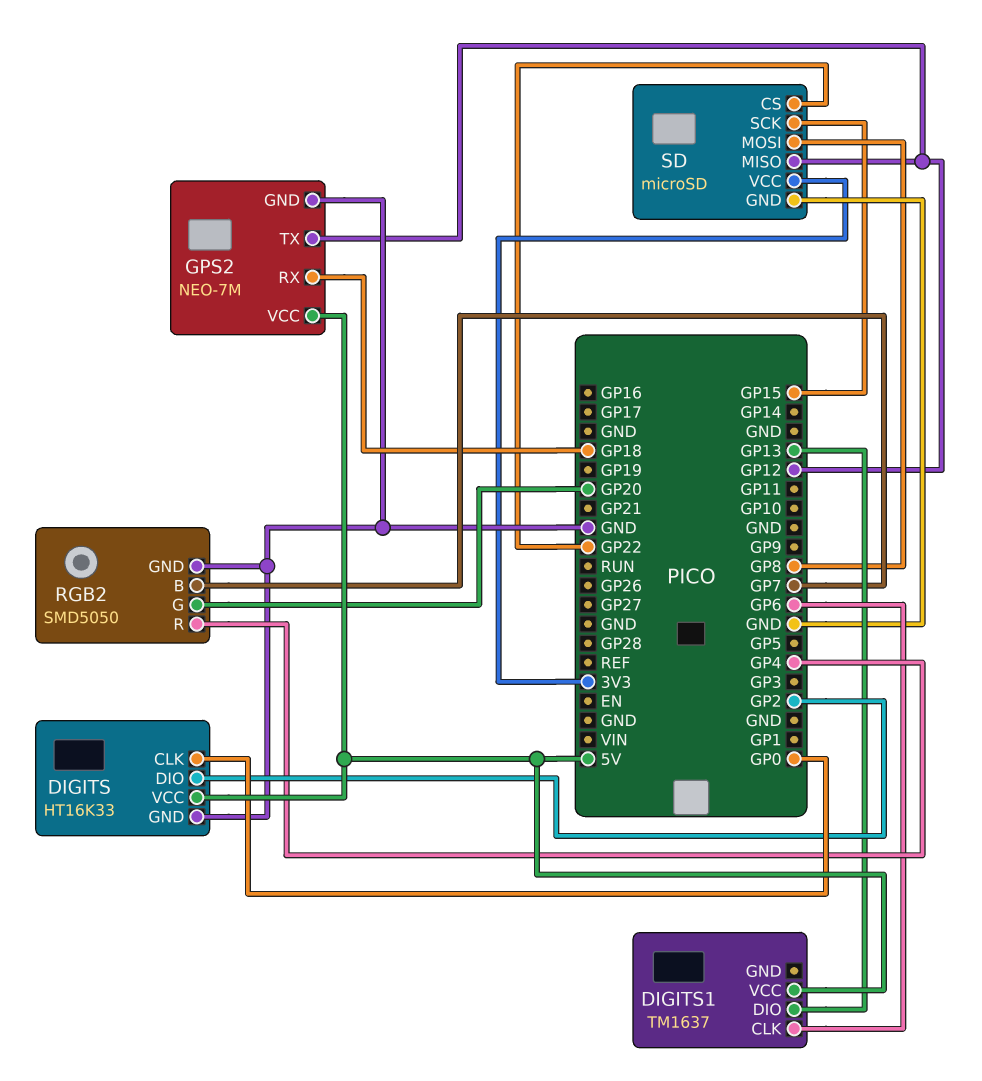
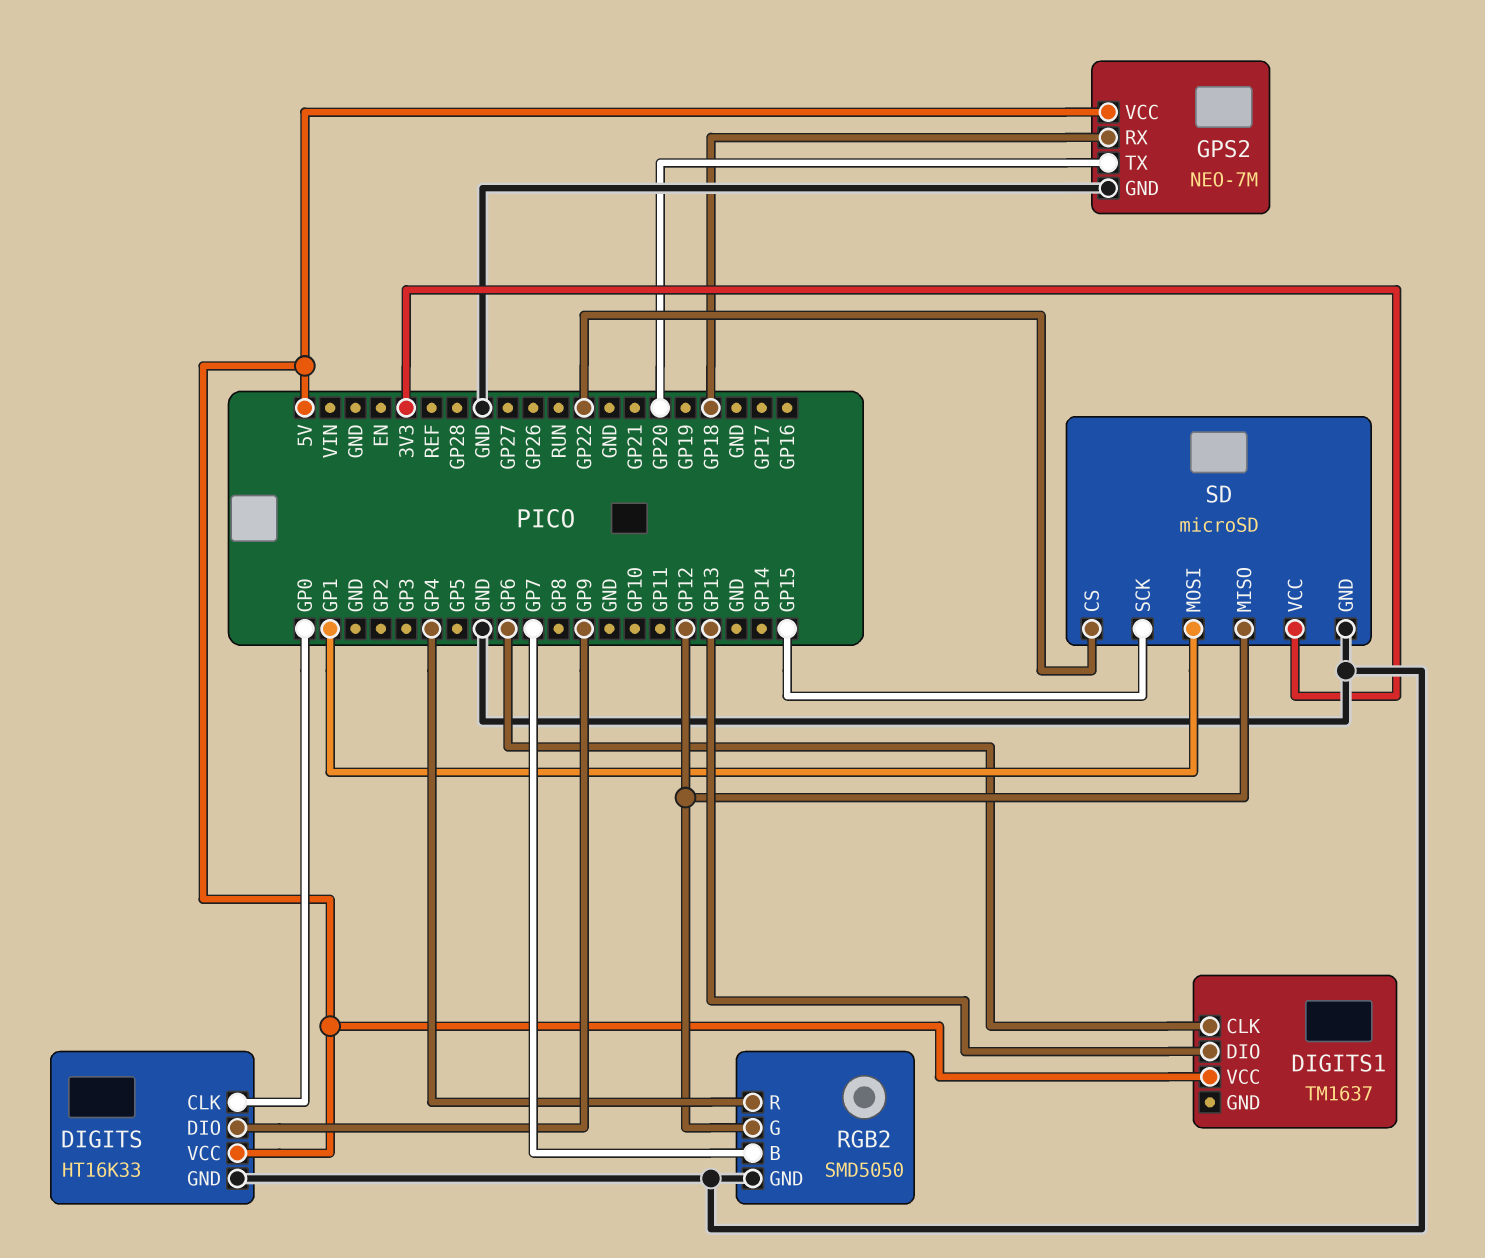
DIGITS pin DIO: GP2 -> GP9
GPS2 pin TX: GP12 -> GP20
RGB2 pin G: GP20 -> GP12
SD pin MOSI: GP8 -> GP1

